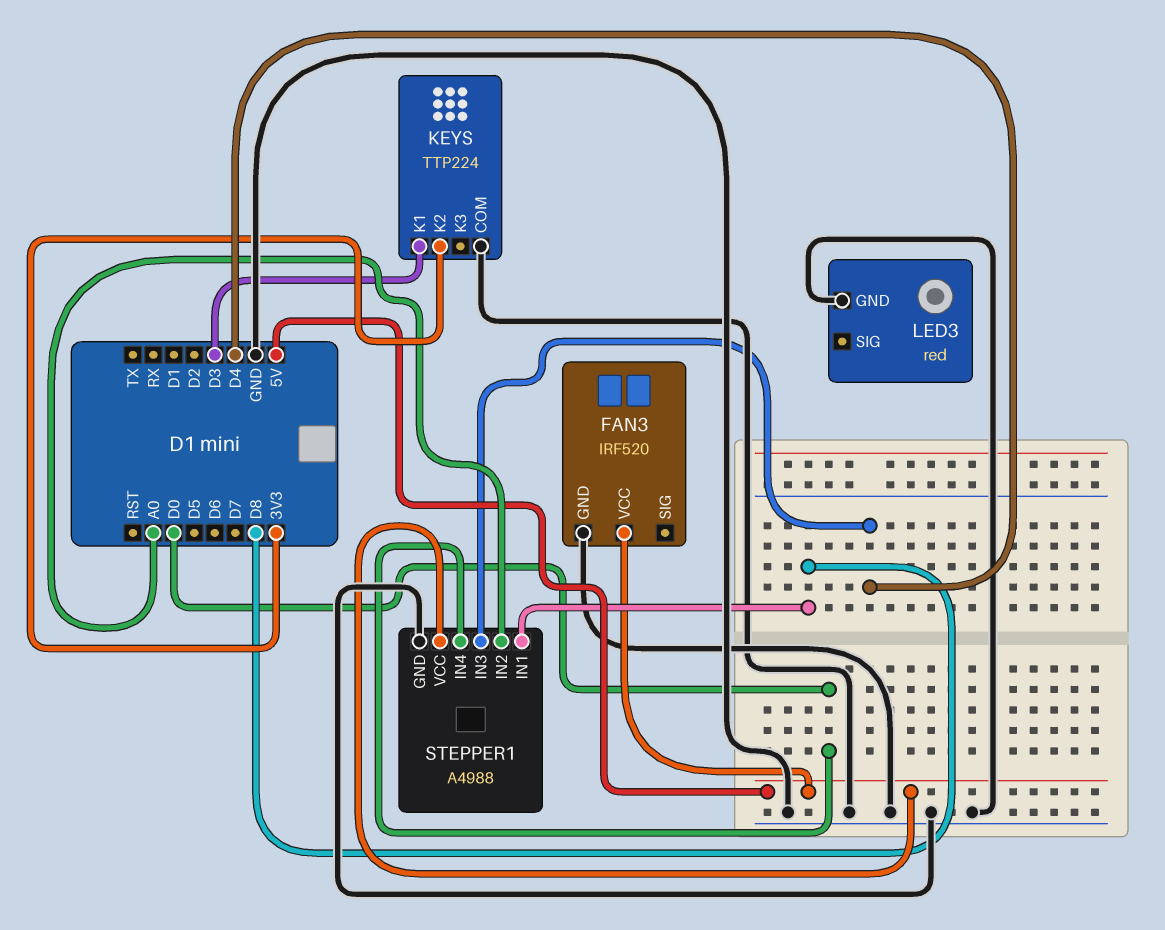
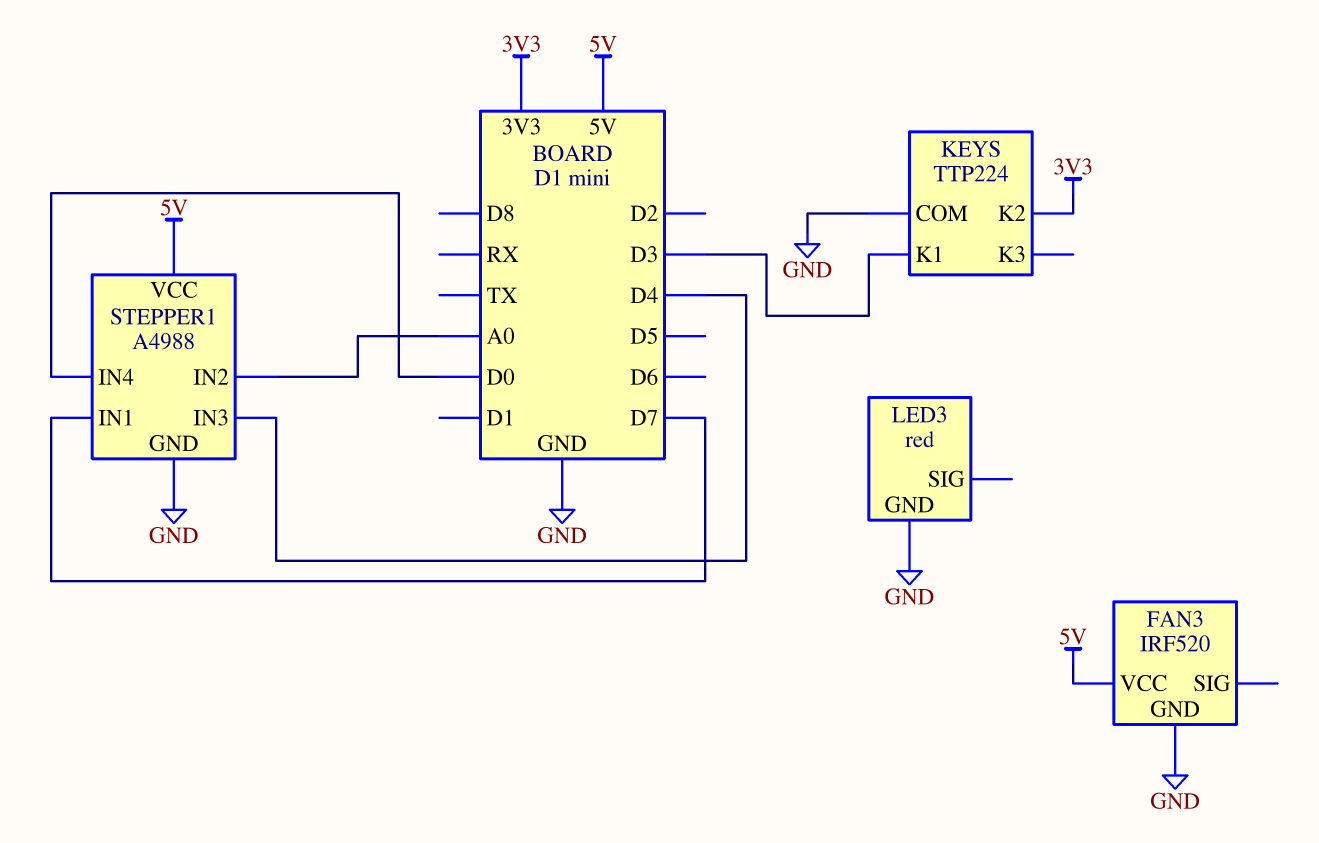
STEPPER1 pin IN1: D8 -> D7

